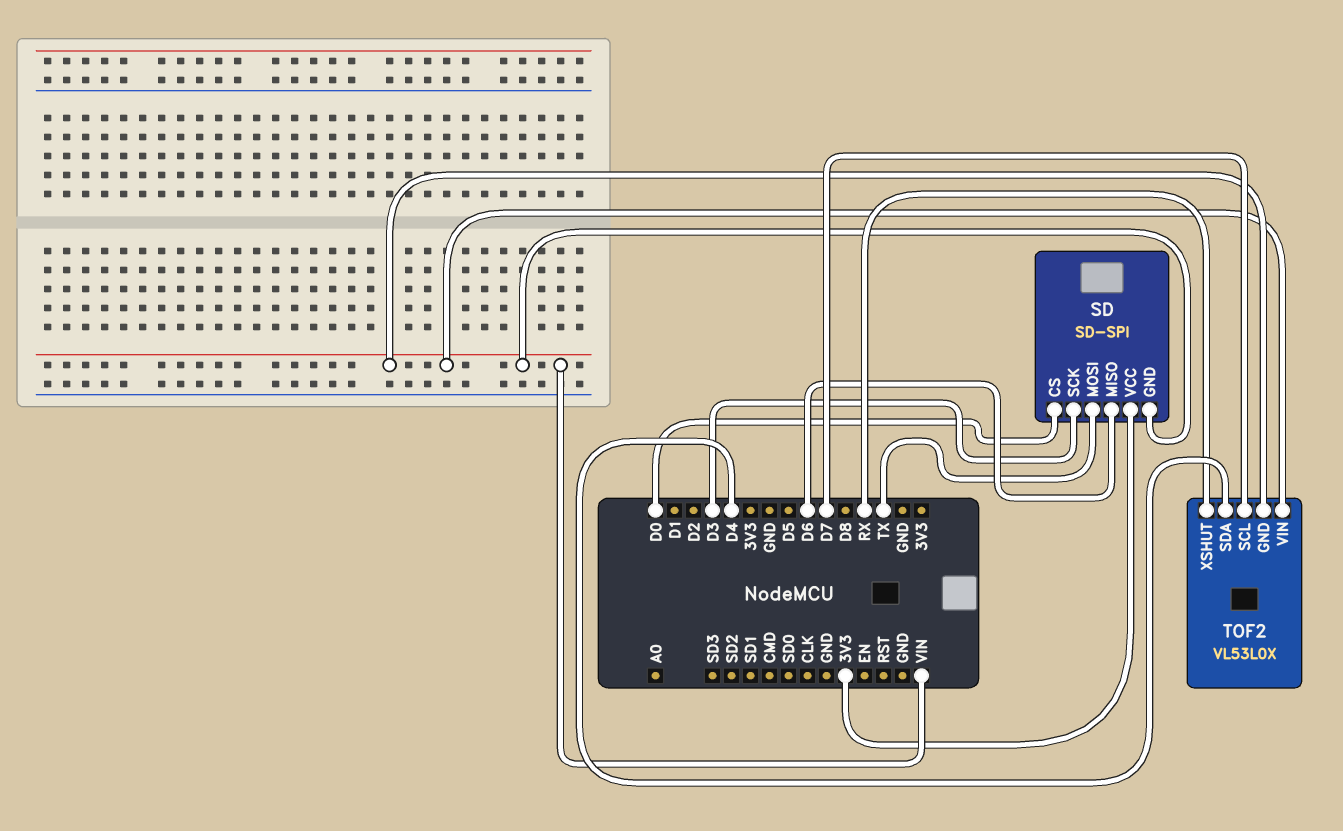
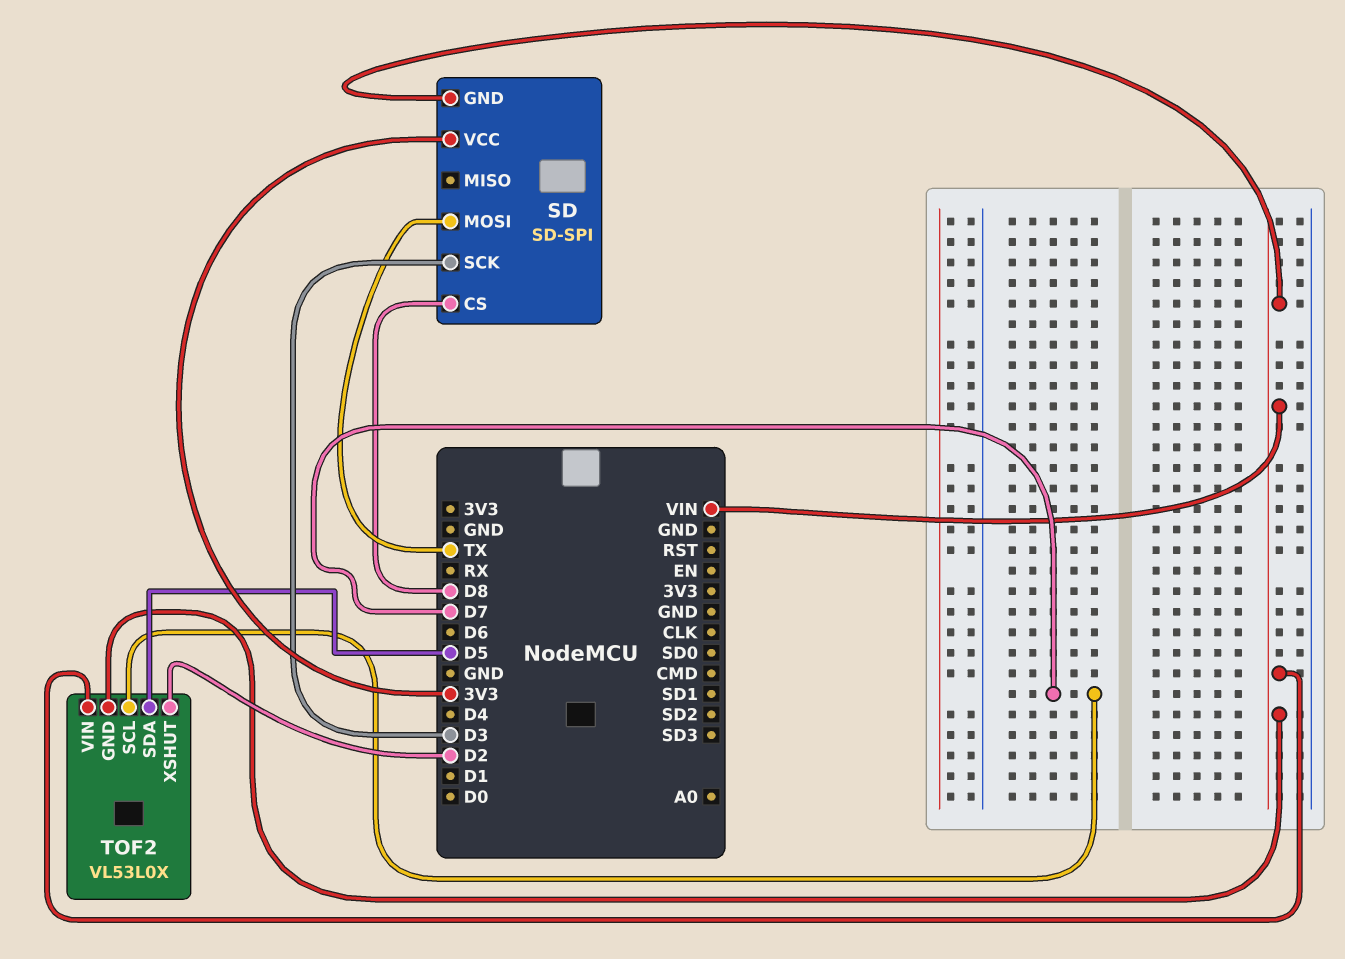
SD pin CS: D0 -> D8
SD pin MISO: D6 -> none
TOF2 pin SDA: D4 -> D5
TOF2 pin XSHUT: RX -> D2

